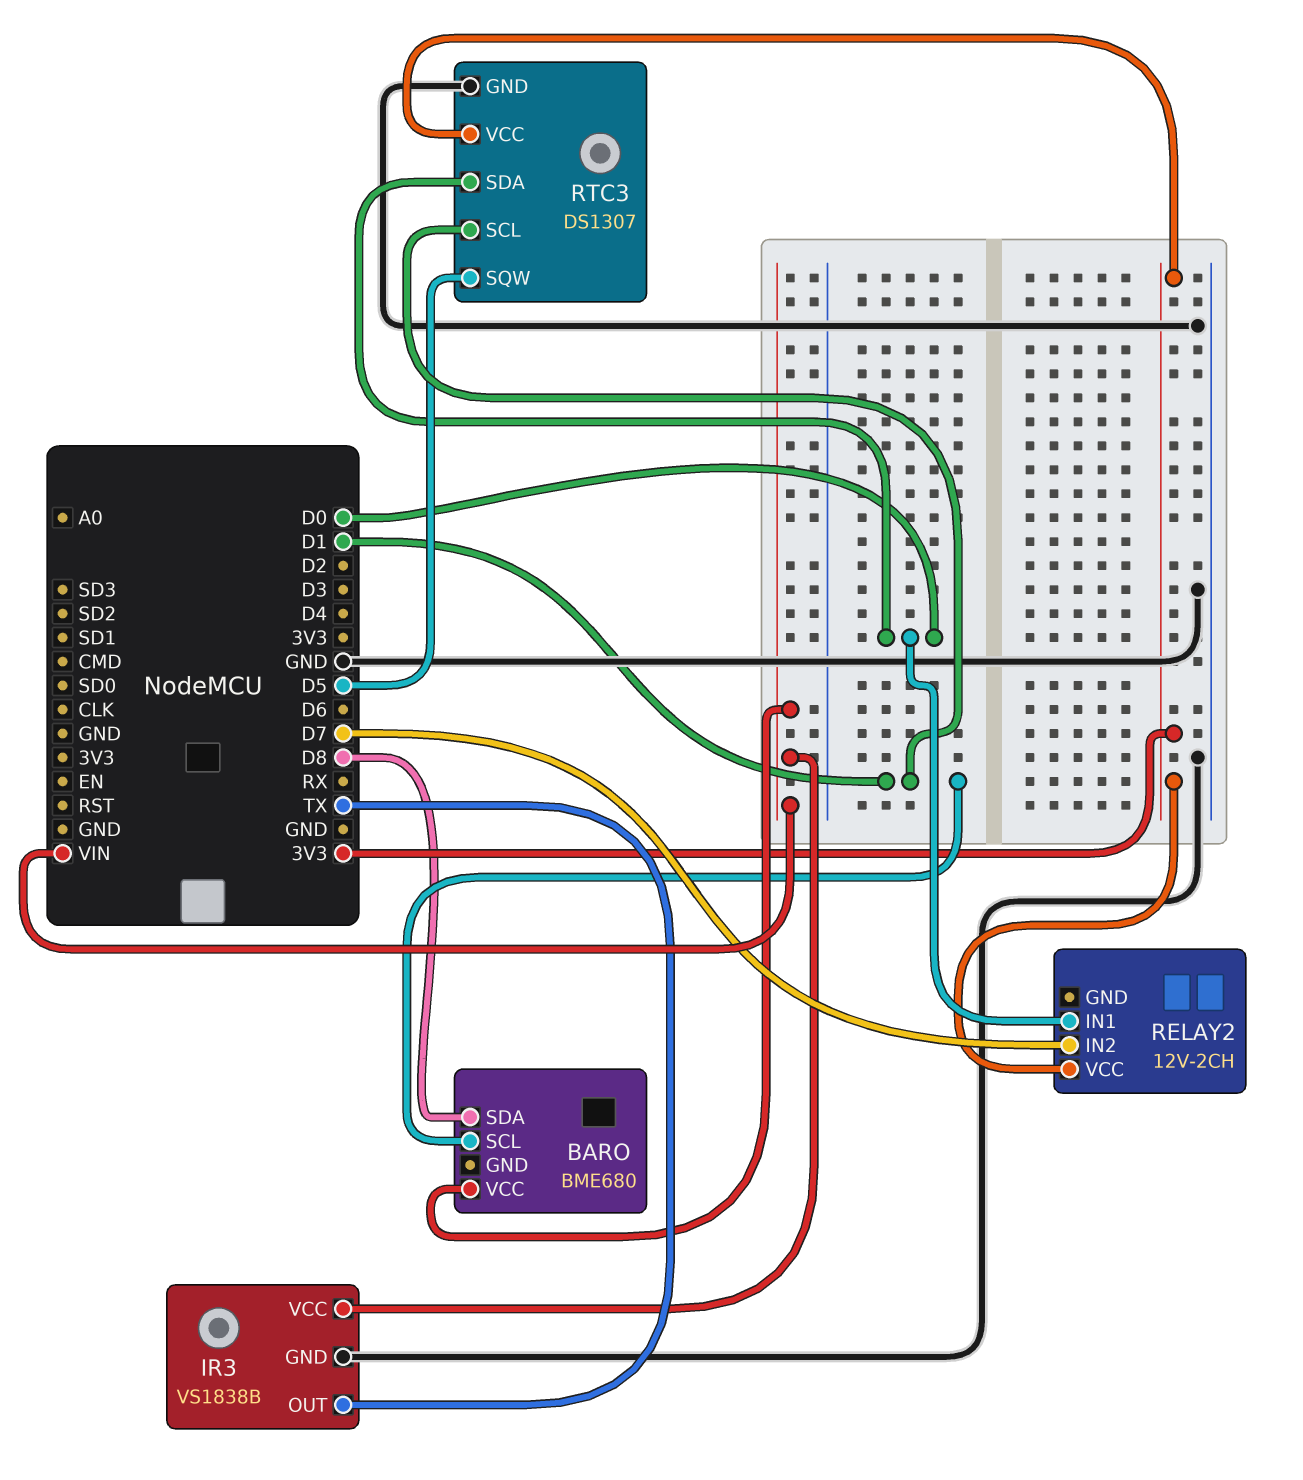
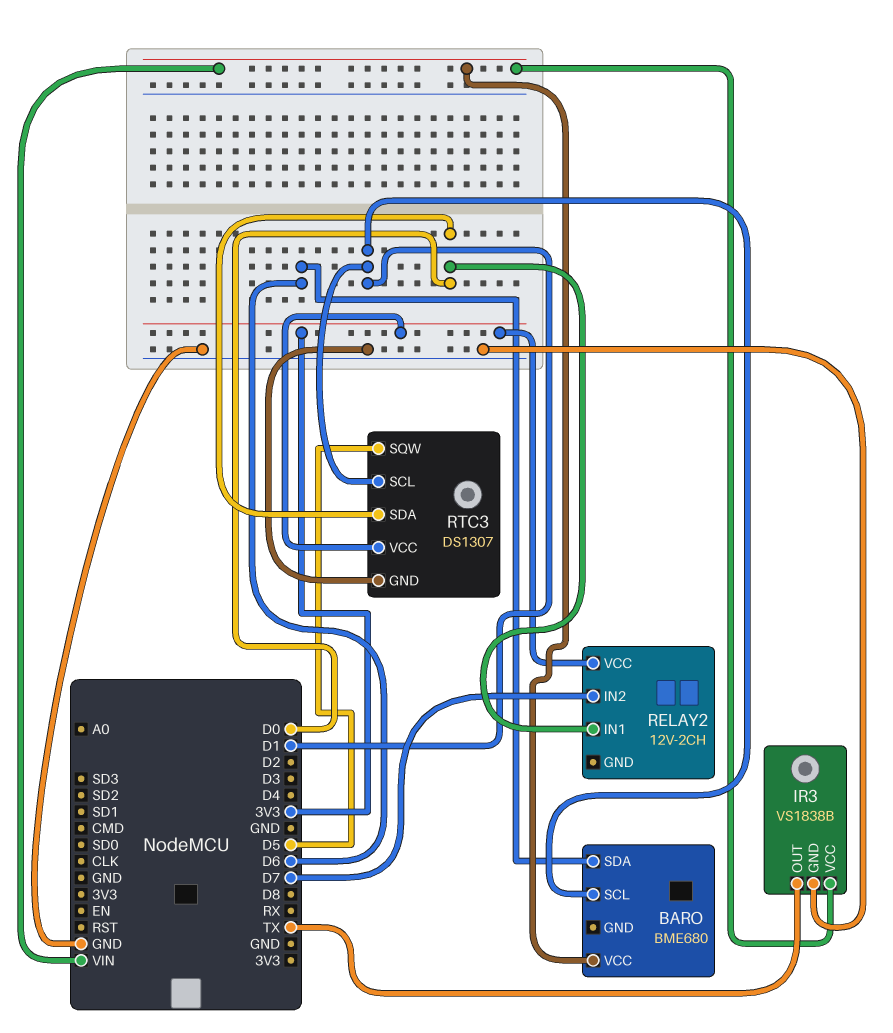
BARO pin SDA: D8 -> D6

